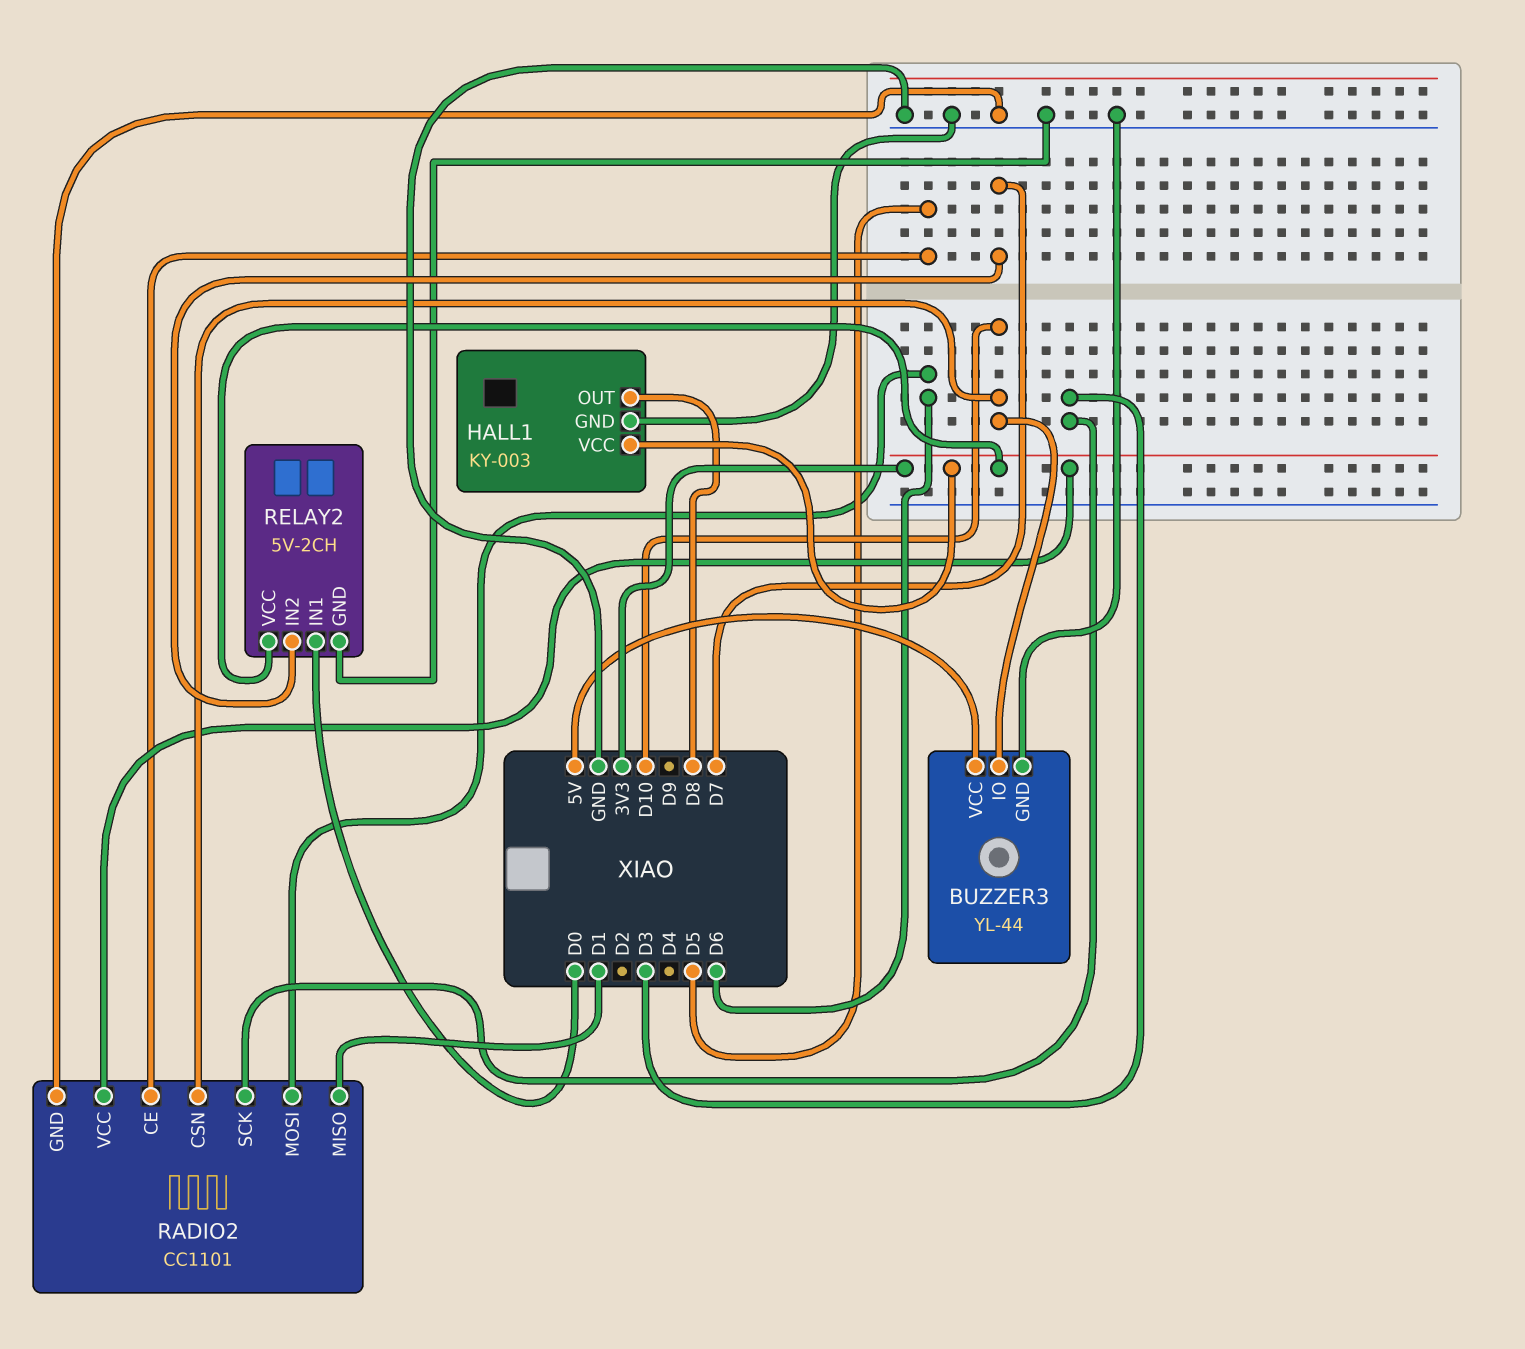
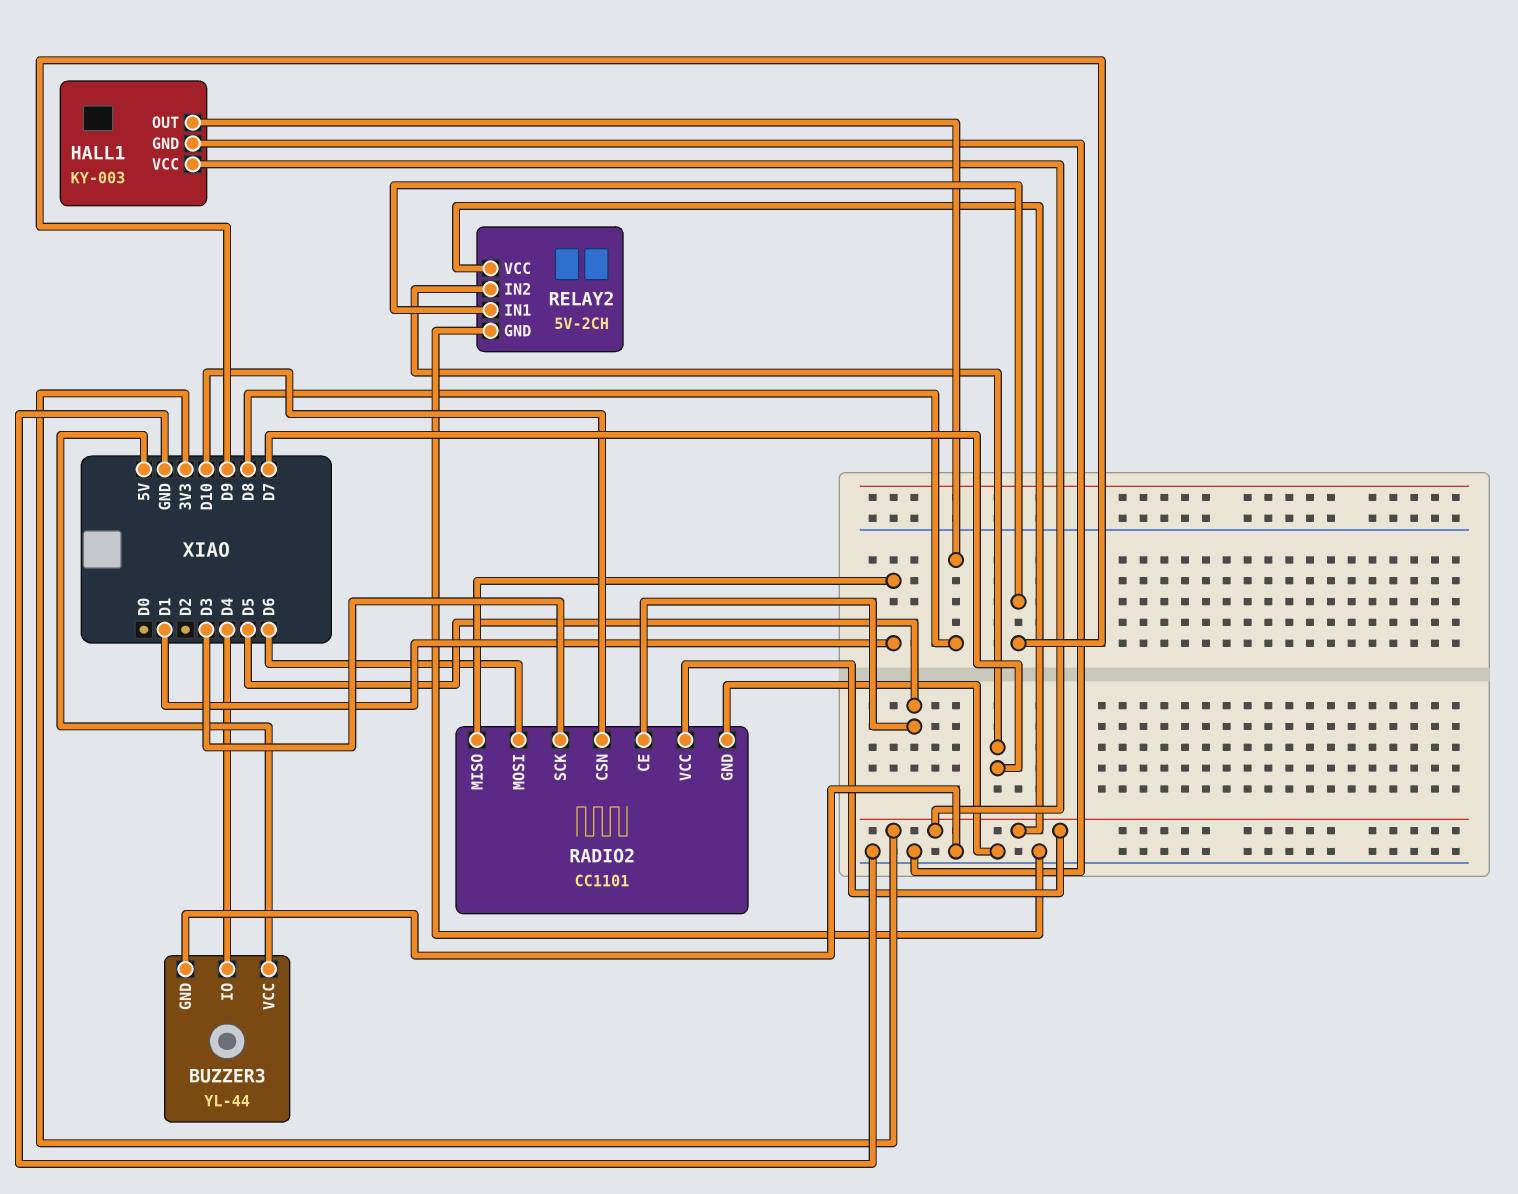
BUZZER3 pin IO: D10 -> D4
RELAY2 pin IN1: D0 -> D9

